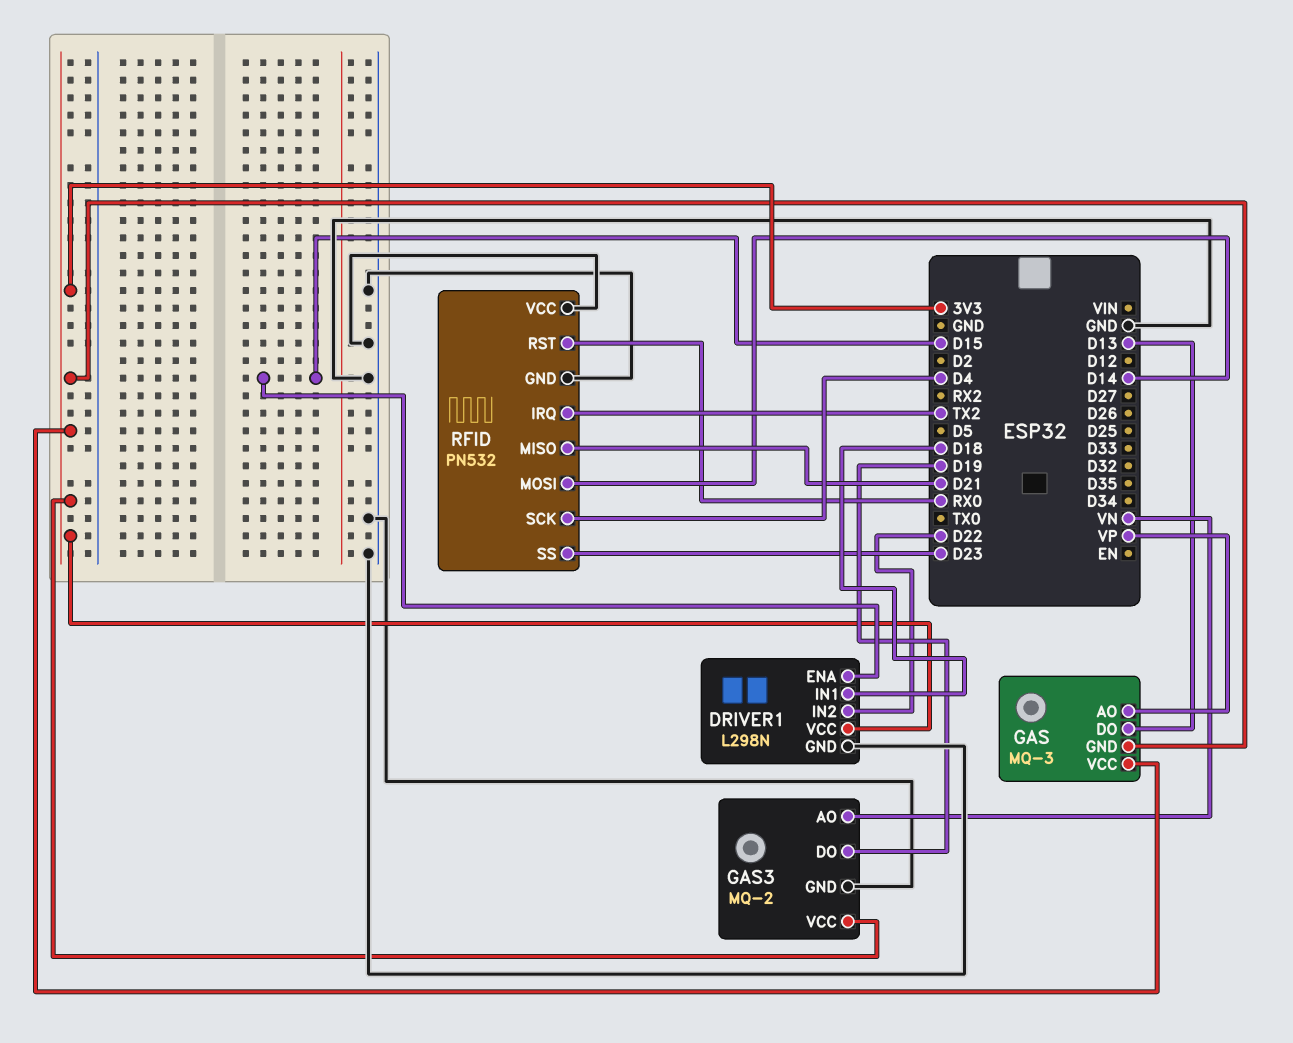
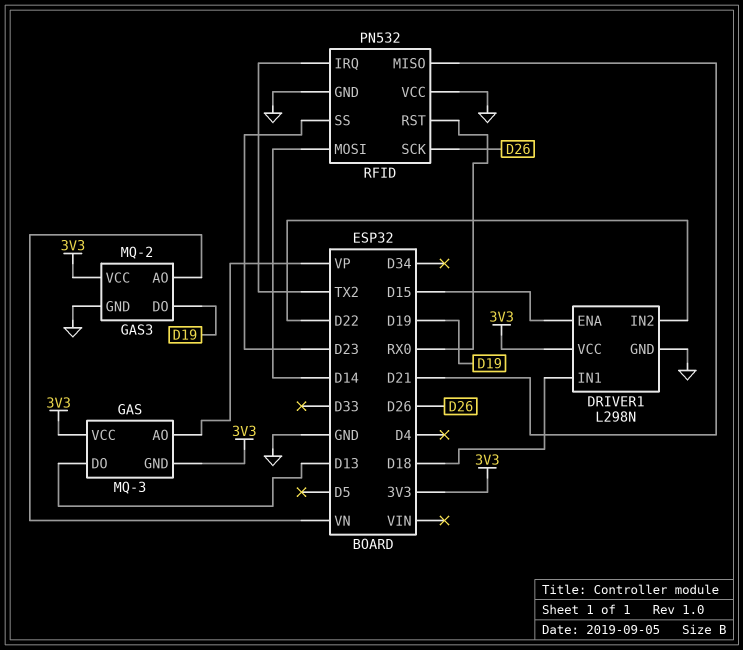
RFID pin SCK: D4 -> D26

